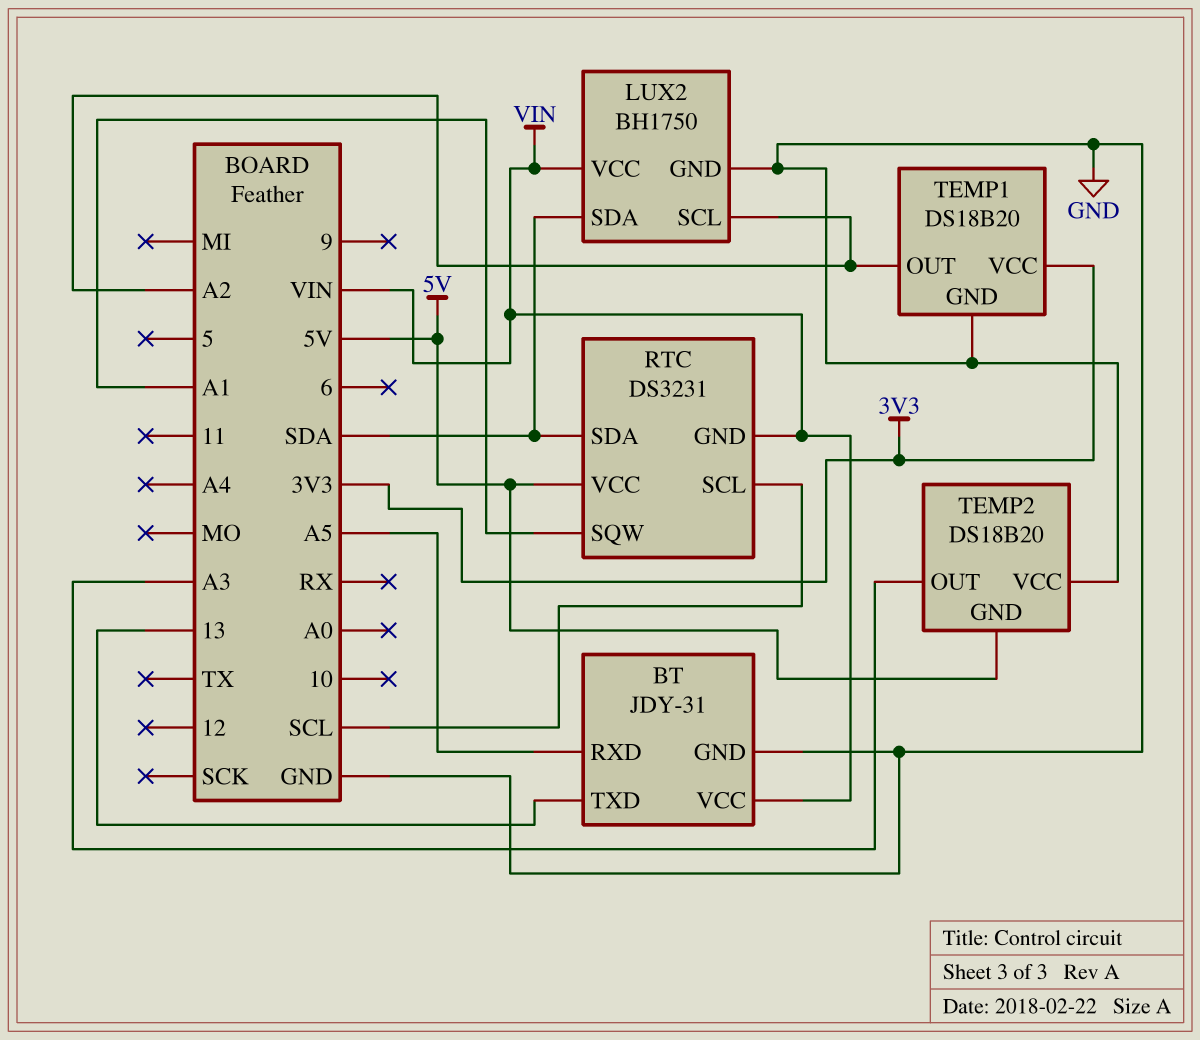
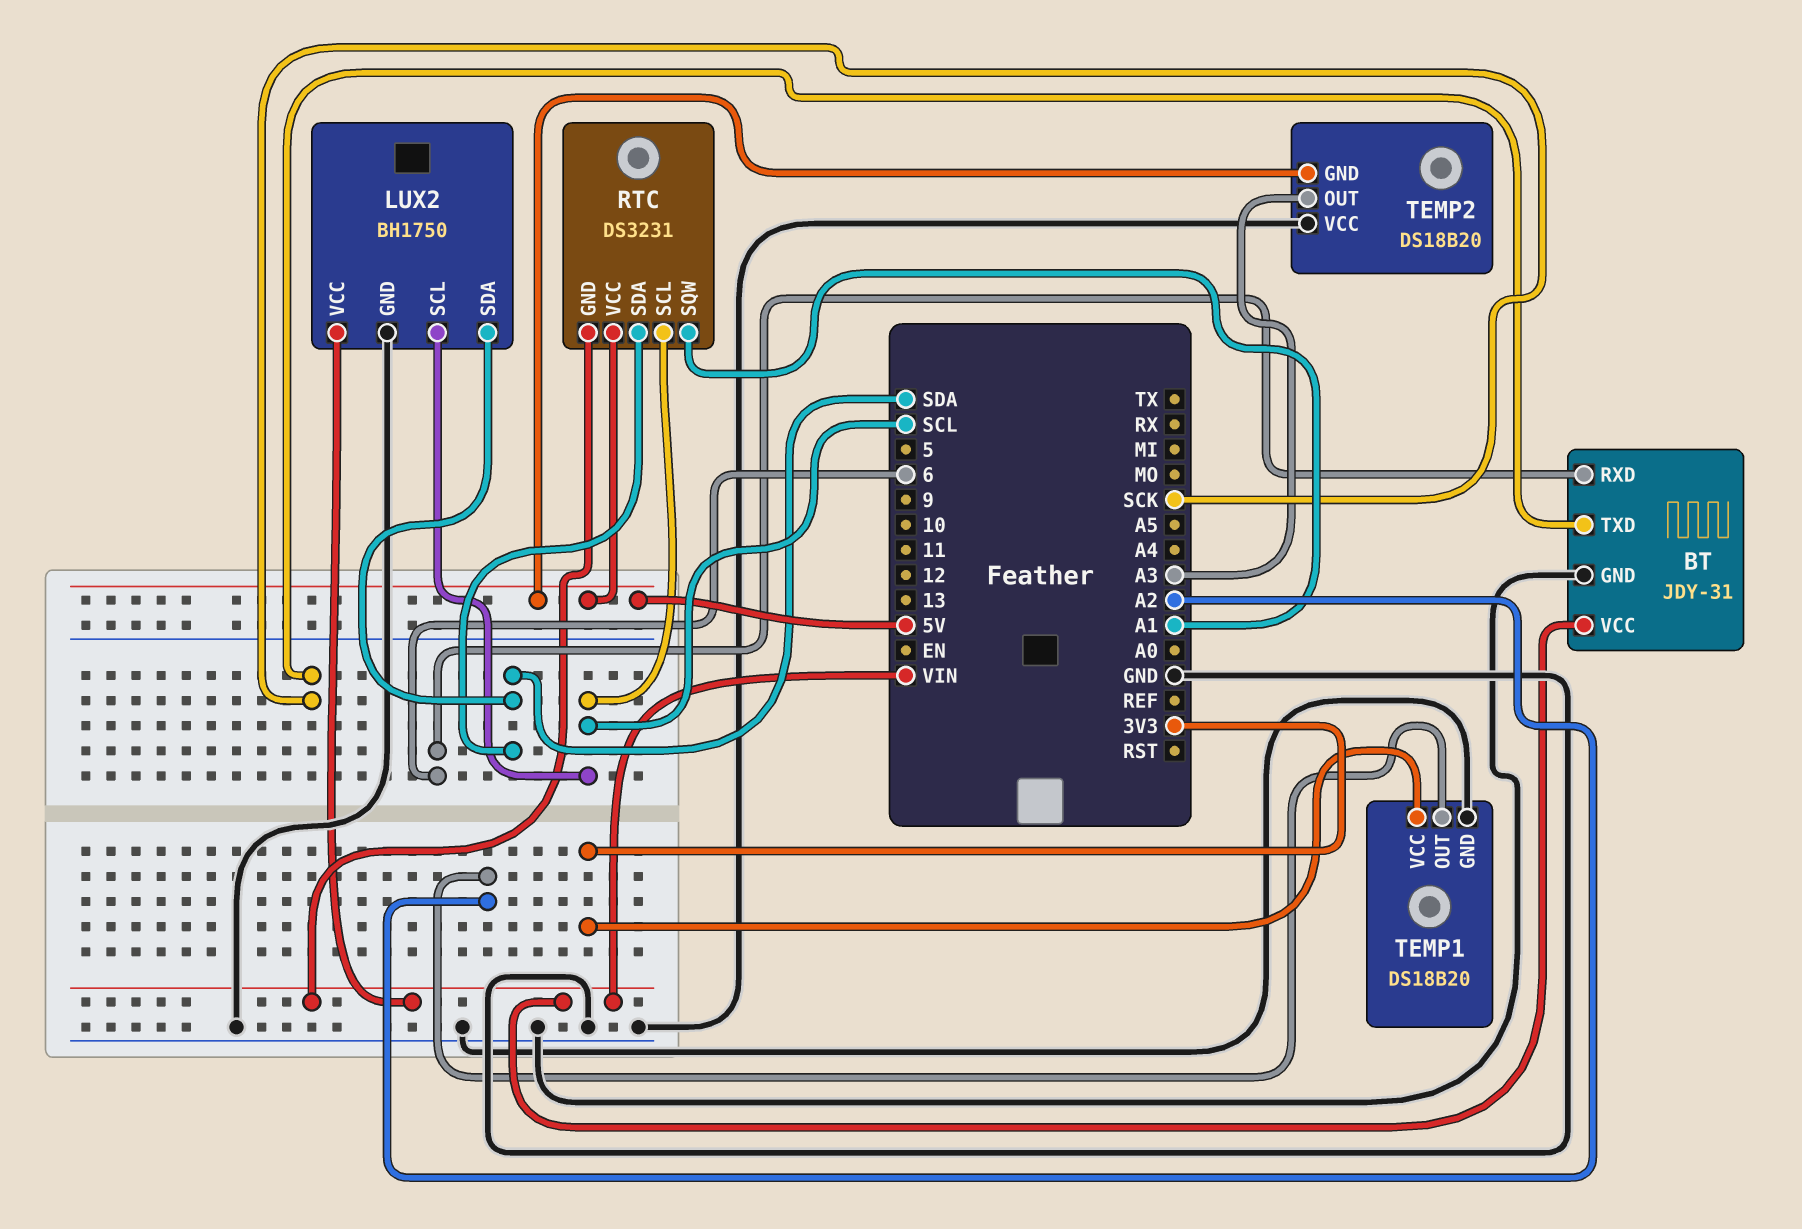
BT pin RXD: A5 -> 6
BT pin TXD: 13 -> SCK
LUX2 pin SCL: A2 -> SCL

